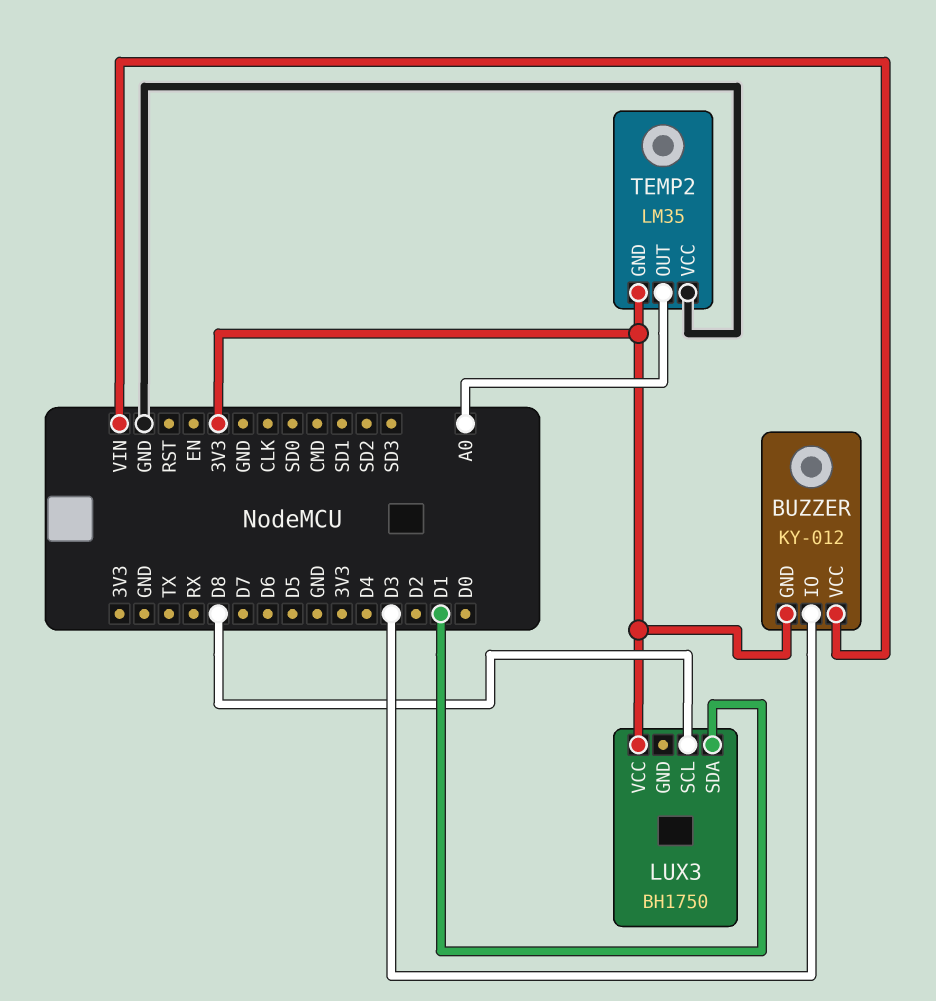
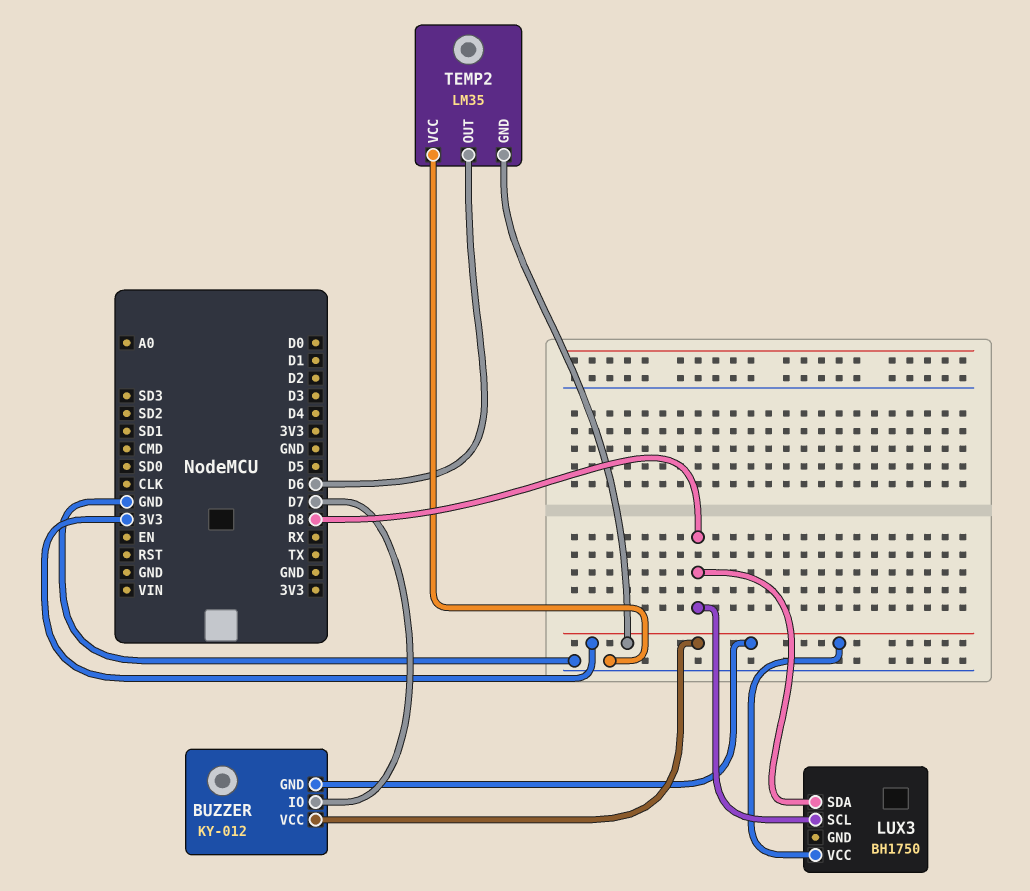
BUZZER pin IO: D3 -> D7
BUZZER pin VCC: VIN -> 3V3
LUX3 pin SDA: D1 -> D8
TEMP2 pin OUT: A0 -> D6

